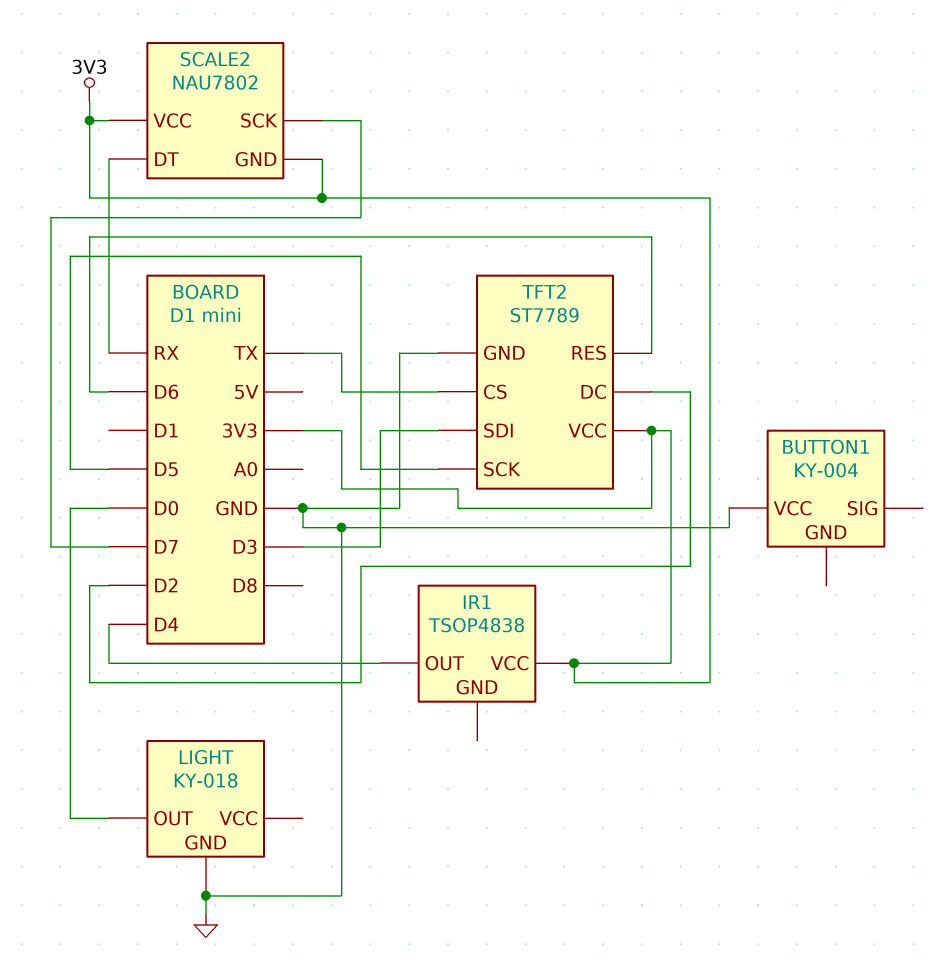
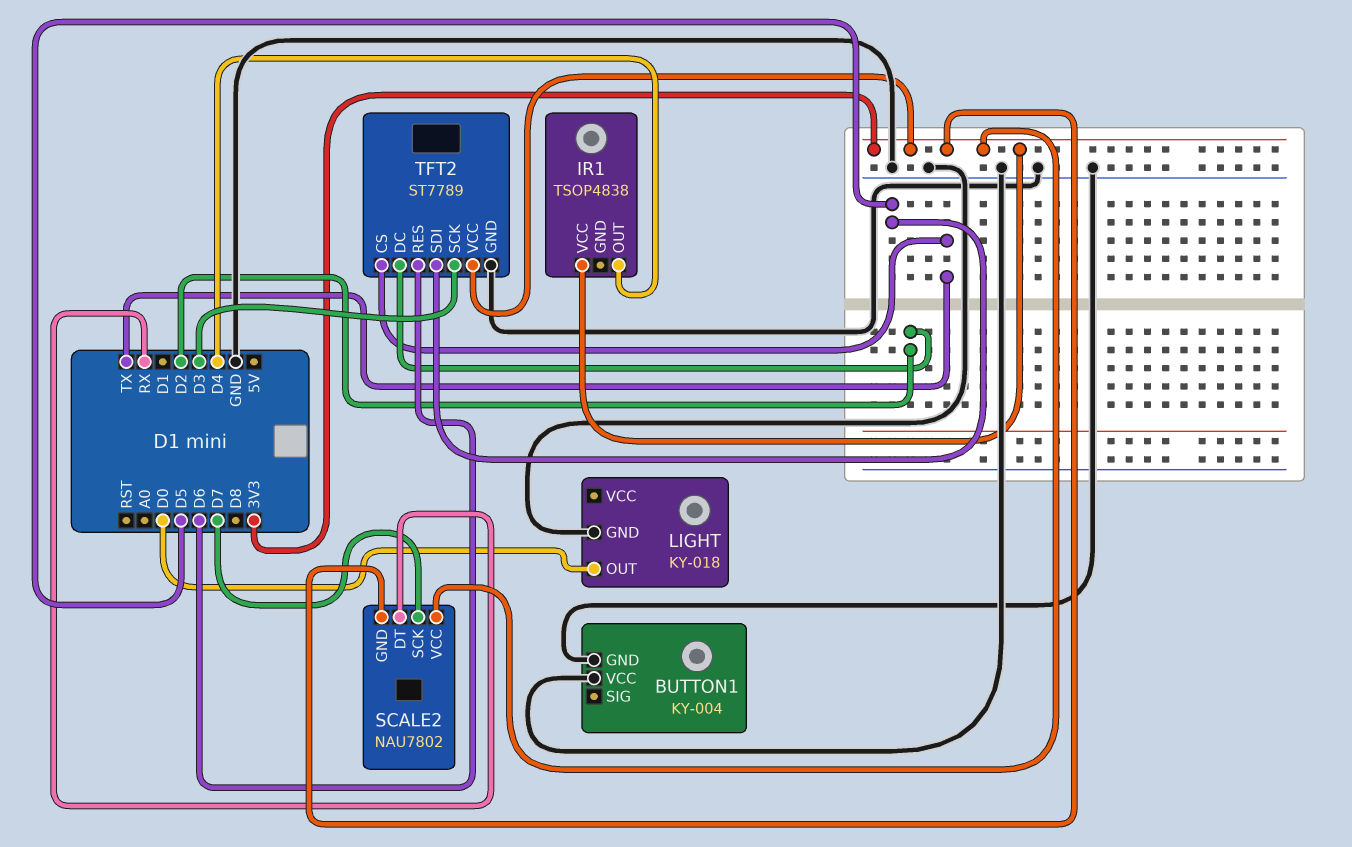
BUTTON1 pin GND: none -> GND
TFT2 pin SCK: D5 -> D3
TFT2 pin SDI: D3 -> D5

